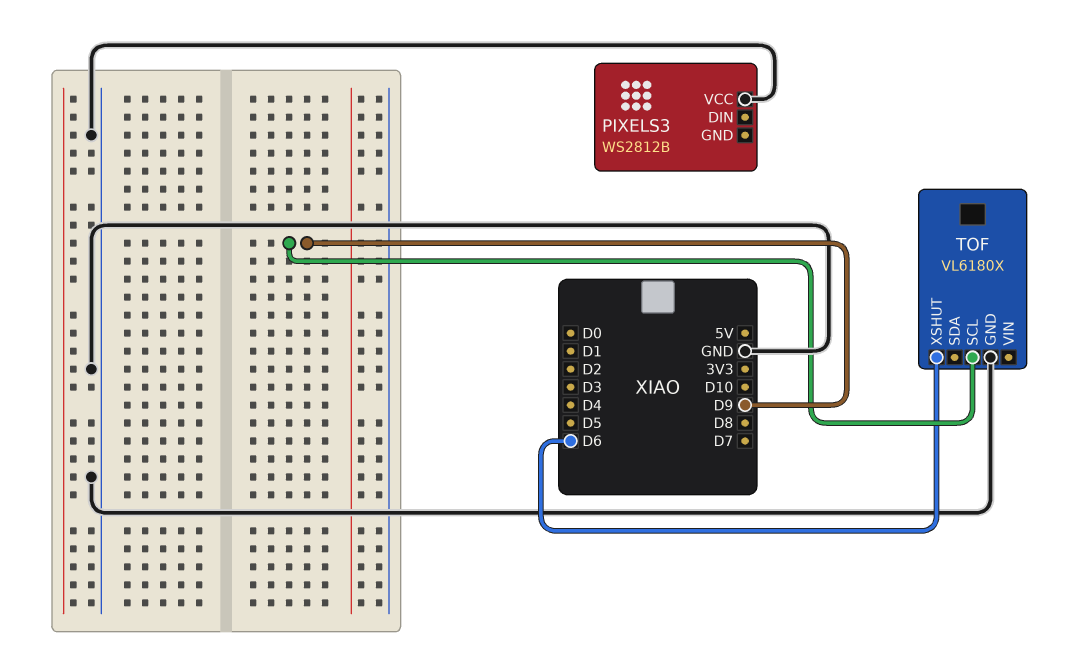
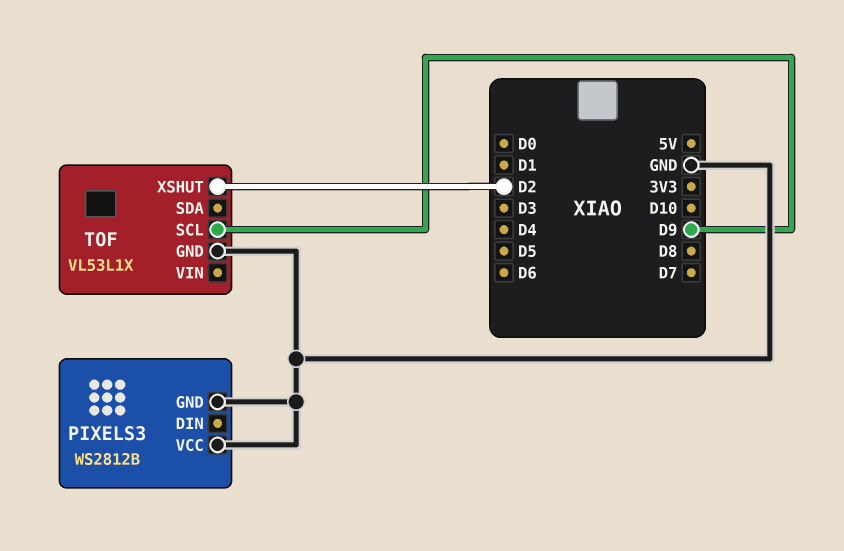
PIXELS3 pin GND: none -> GND
TOF: VL6180X -> VL53L1X
TOF pin XSHUT: D6 -> D2

